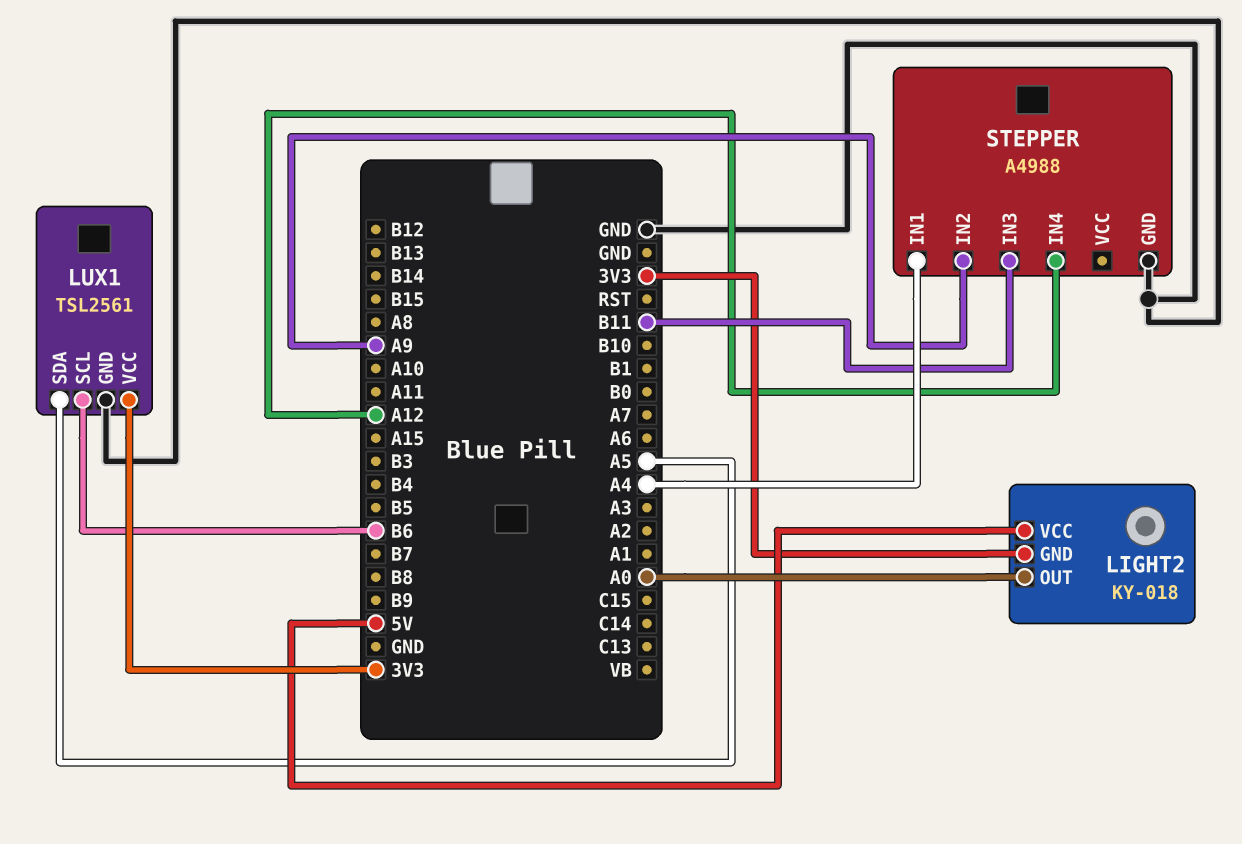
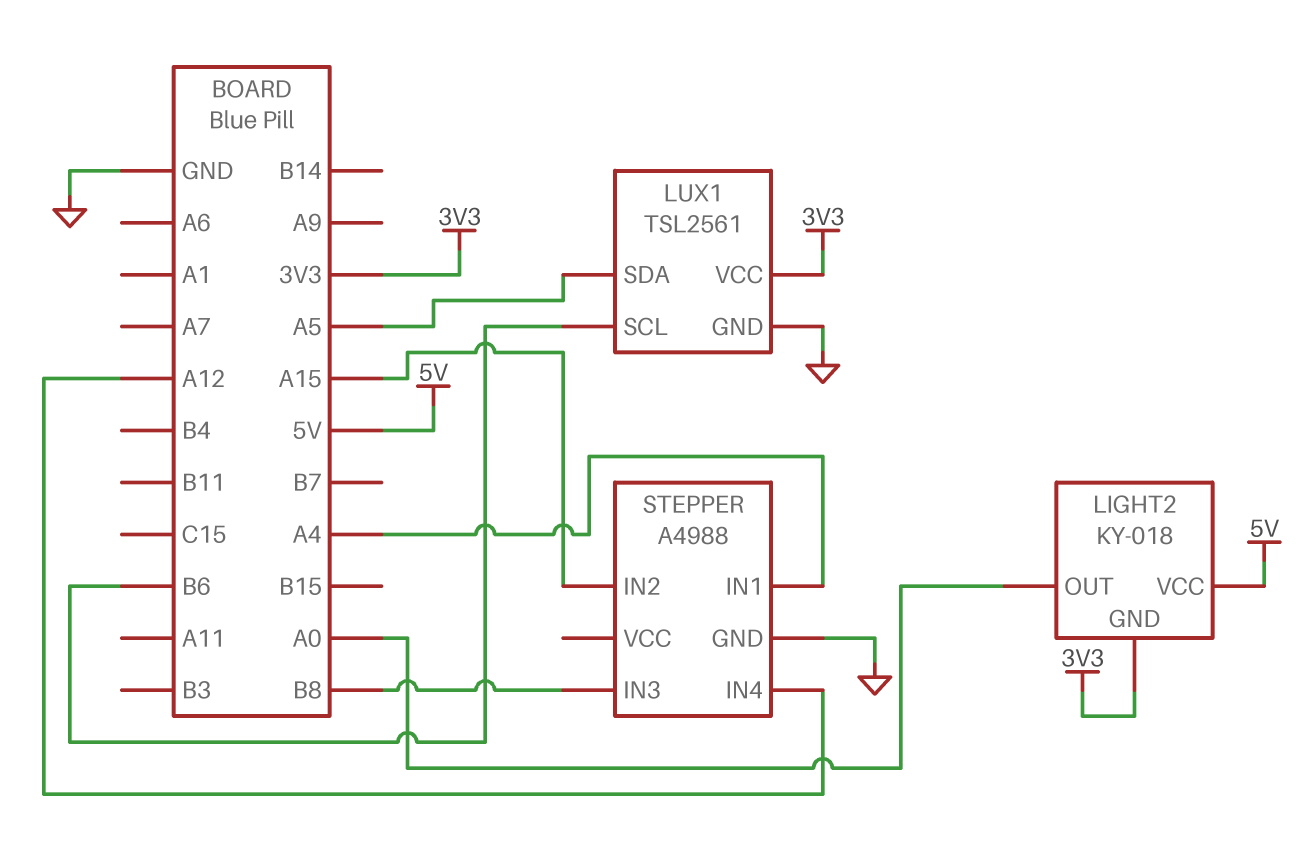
STEPPER pin IN2: A9 -> A15
STEPPER pin IN3: B11 -> B8

